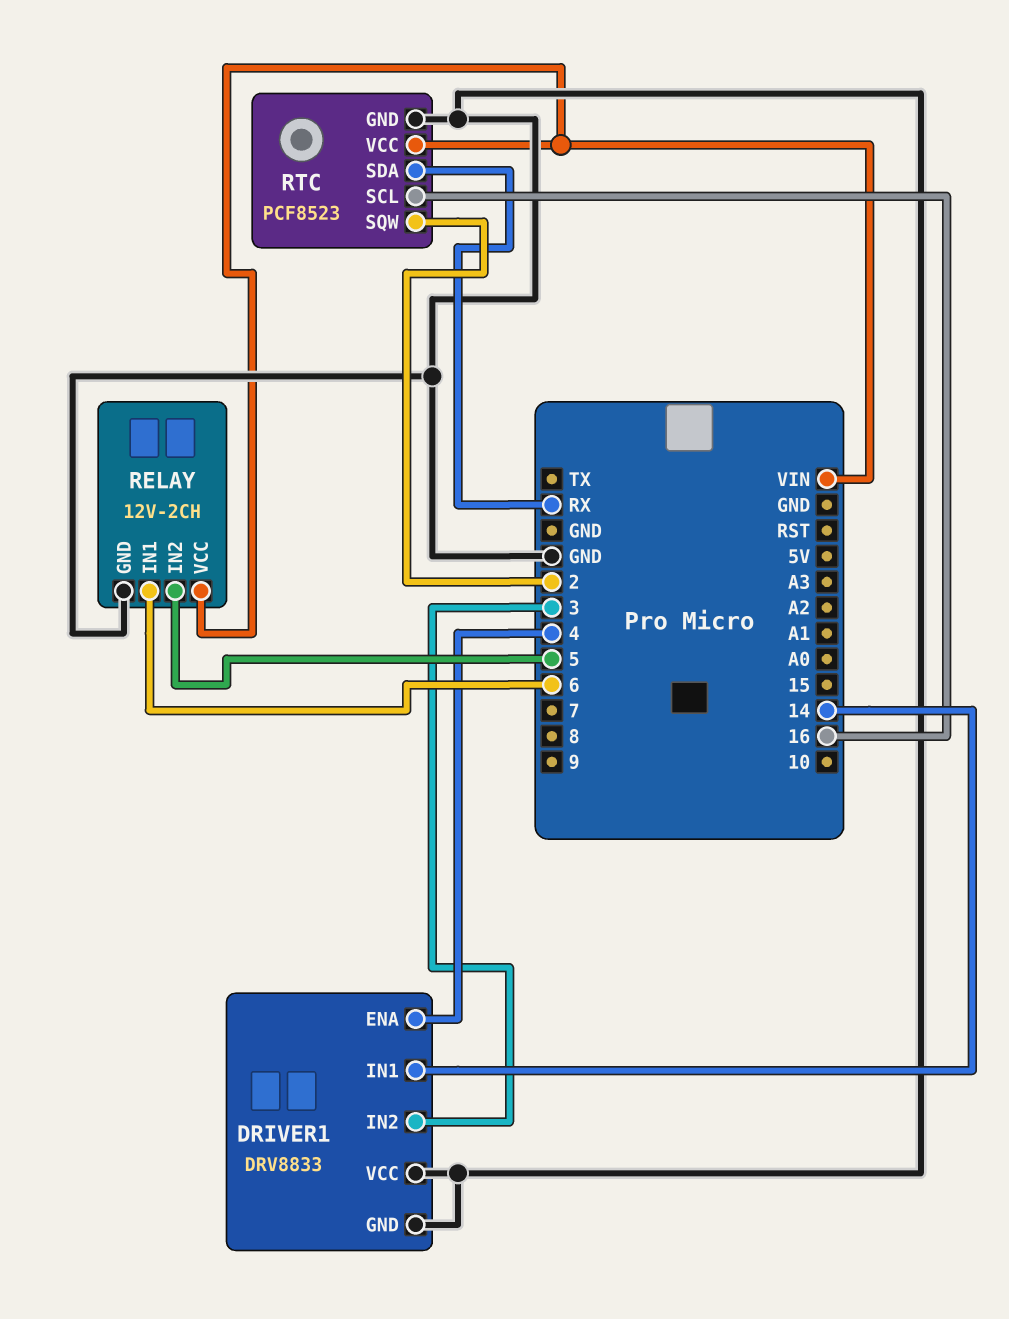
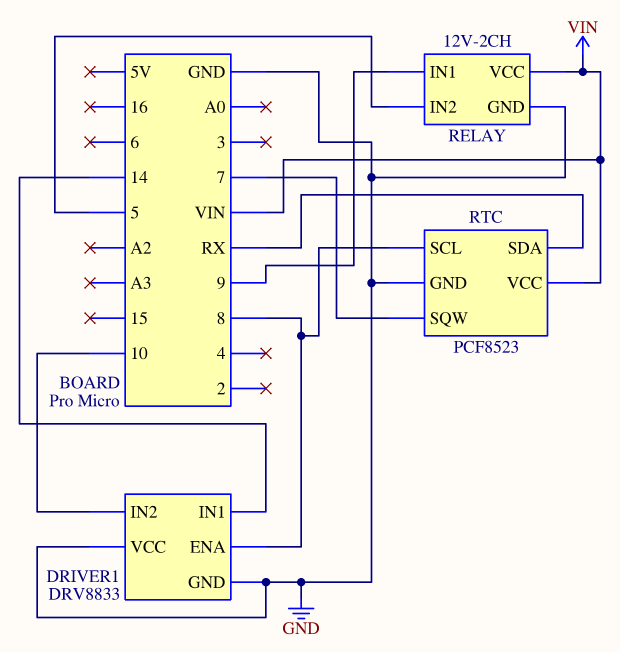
DRIVER1 pin ENA: 4 -> 8
DRIVER1 pin IN2: 3 -> 10
RELAY pin IN1: 6 -> 9
RTC pin SCL: 16 -> 8
RTC pin SQW: 2 -> 7

